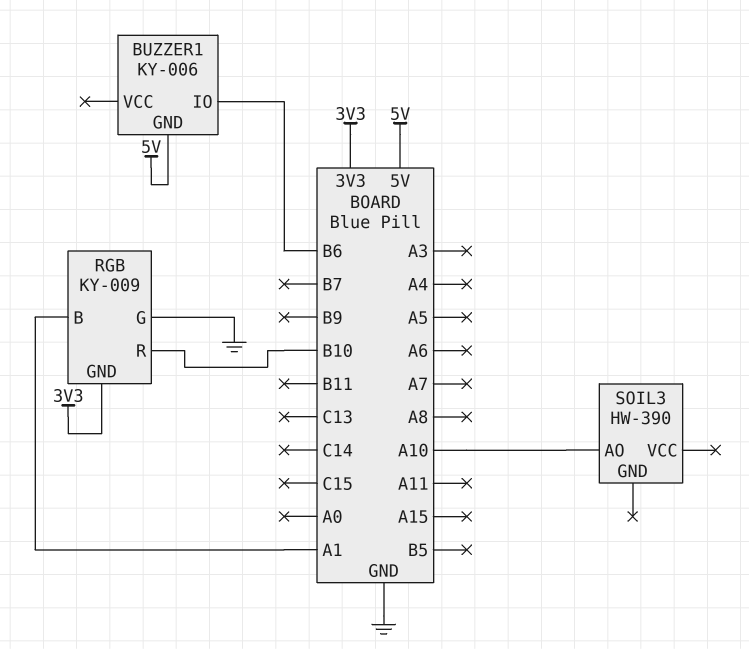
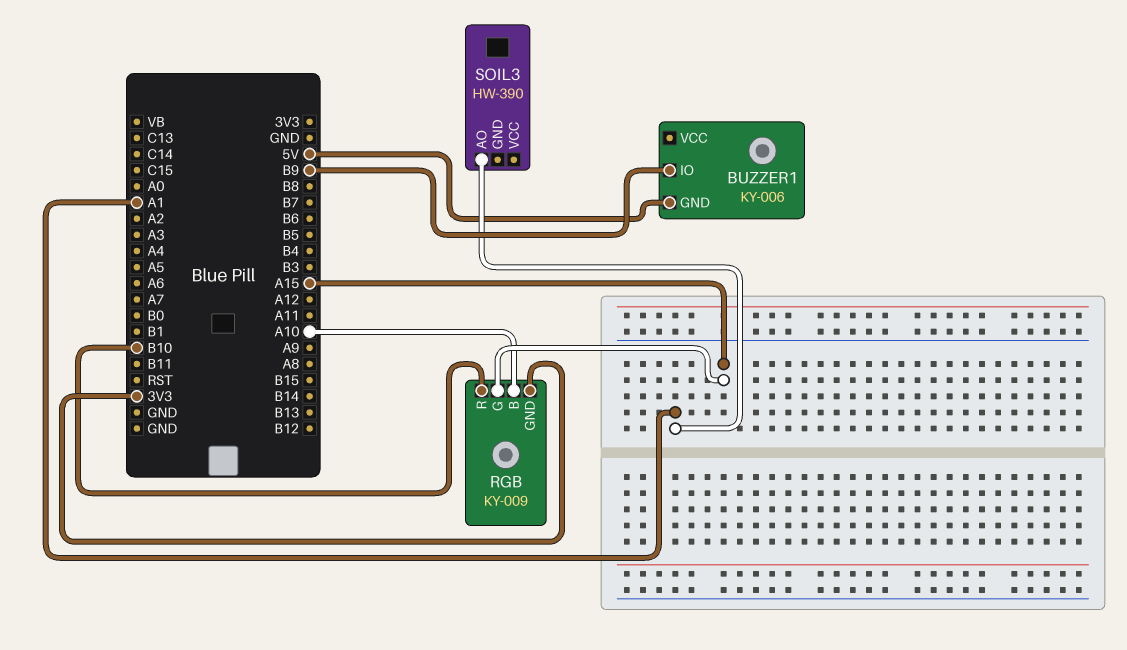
BUZZER1 pin IO: B6 -> B9
RGB pin B: A1 -> A10
RGB pin G: GND -> A15
SOIL3 pin AO: A10 -> A1

